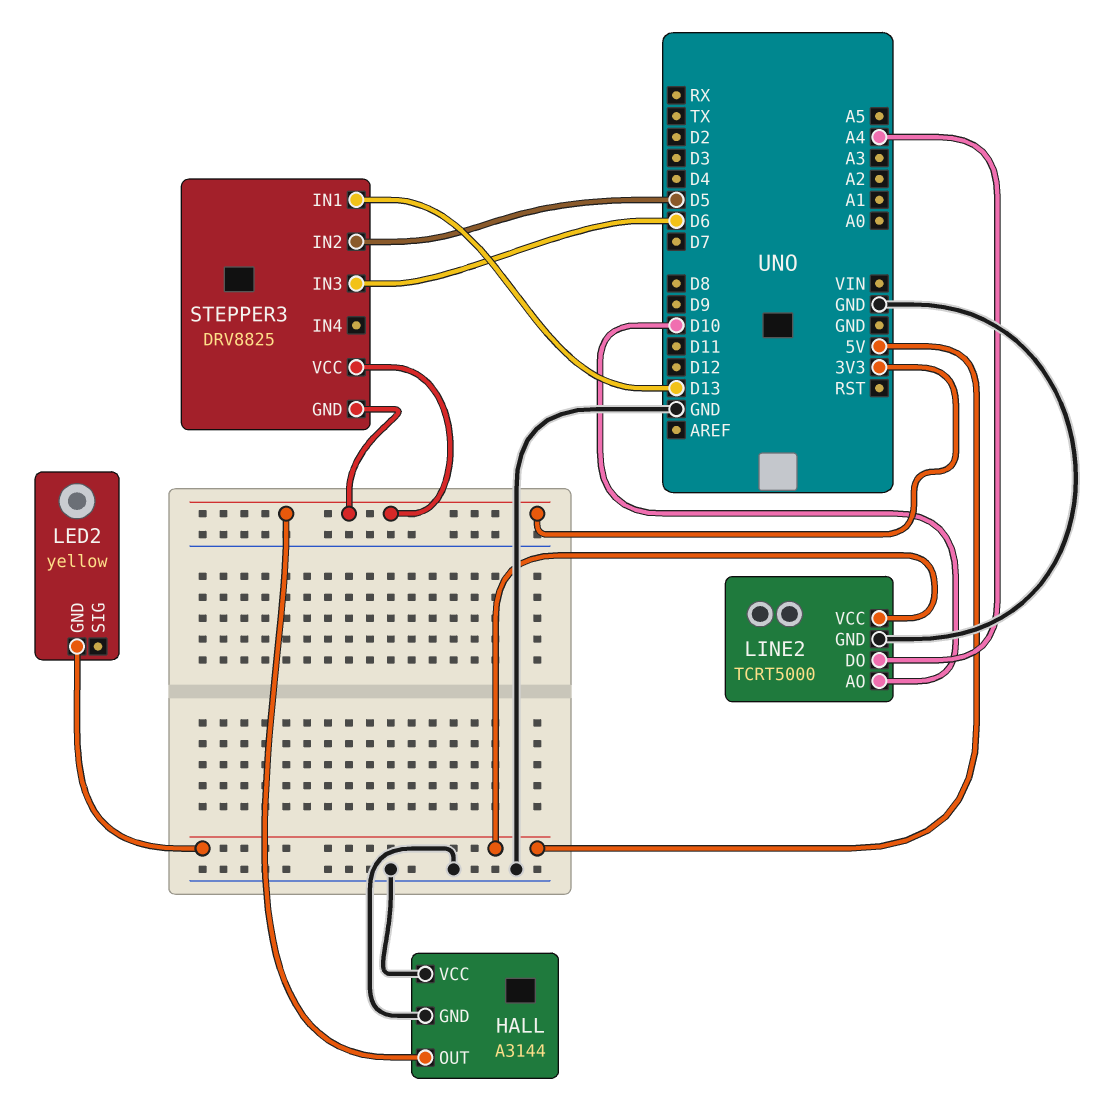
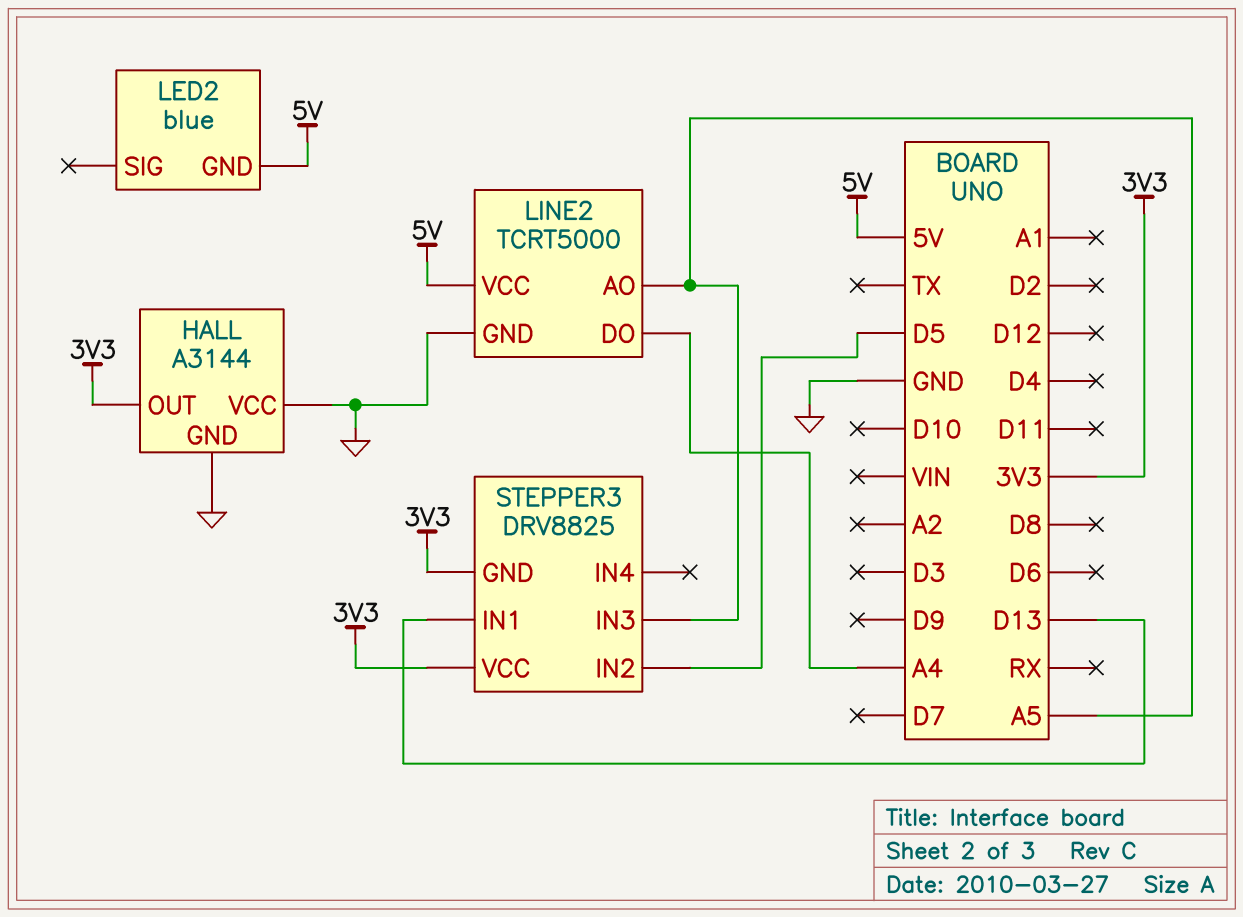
LED2: yellow -> blue
LINE2 pin AO: D10 -> A5
STEPPER3 pin IN3: D6 -> A5

